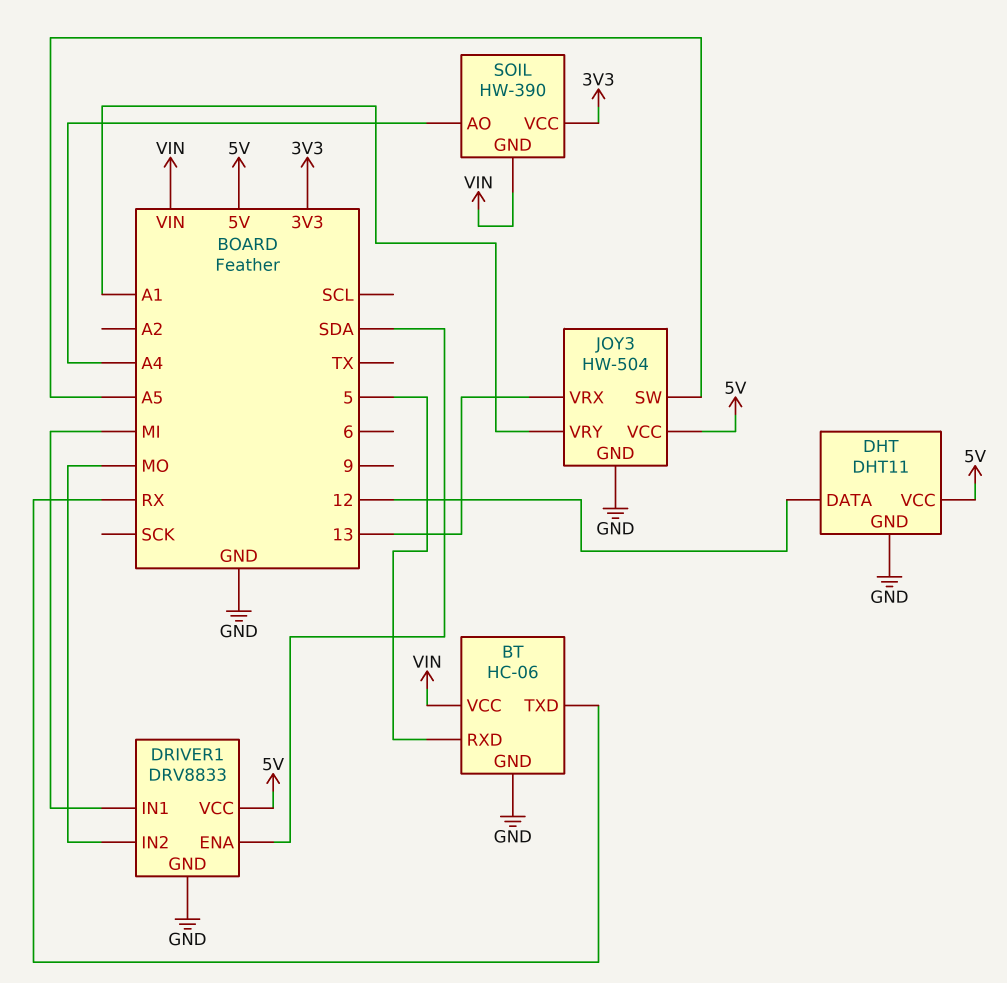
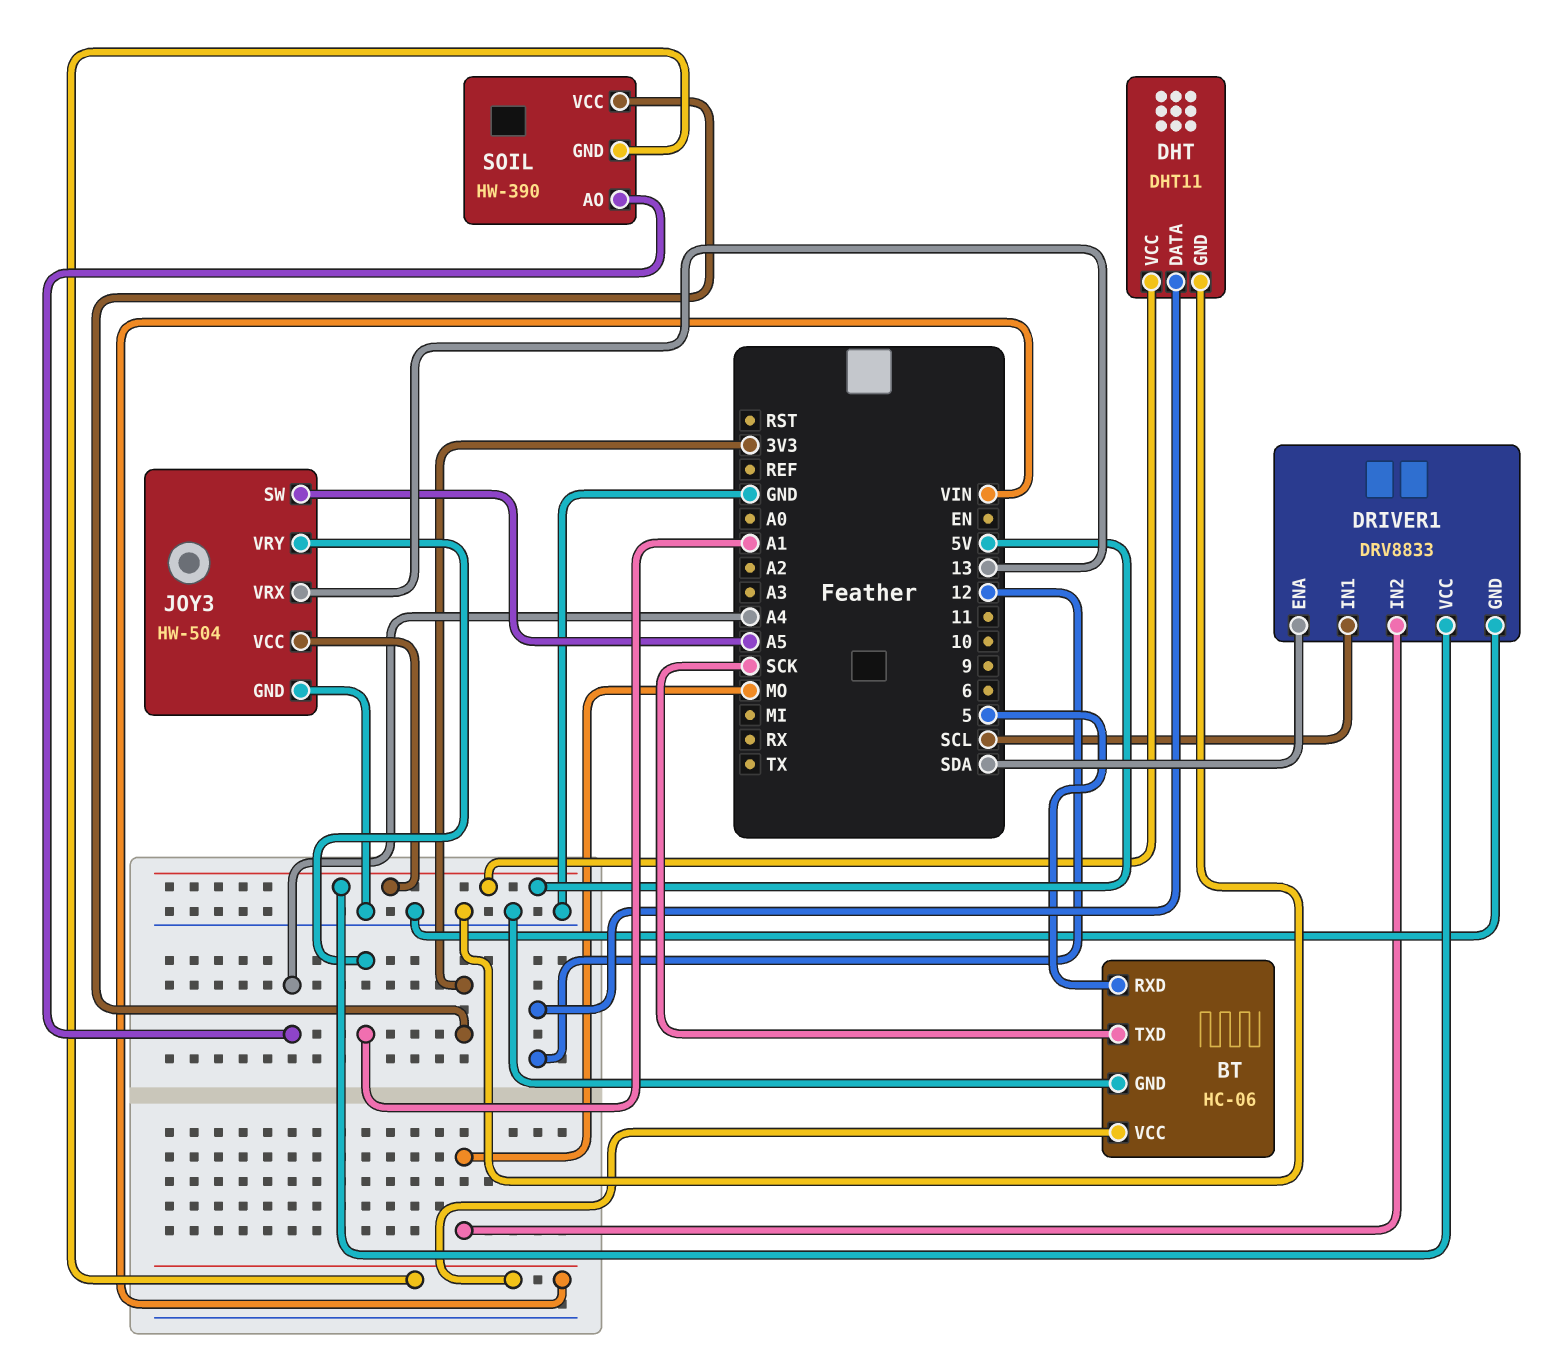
BT pin TXD: RX -> SCK
DRIVER1 pin IN1: MI -> SCL

